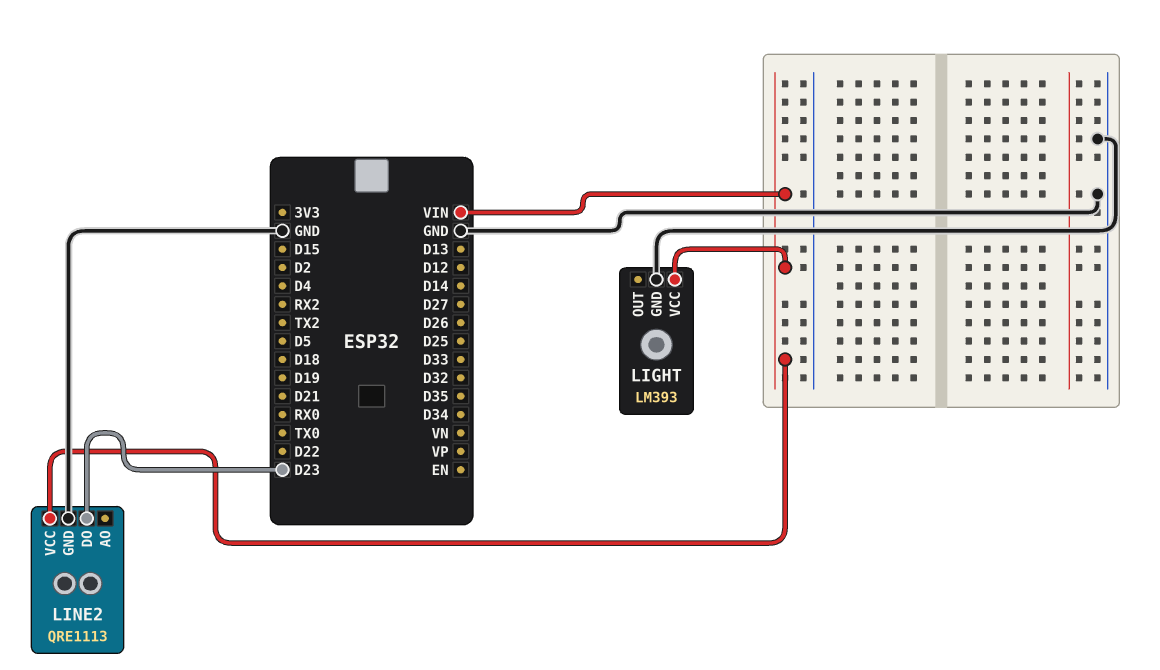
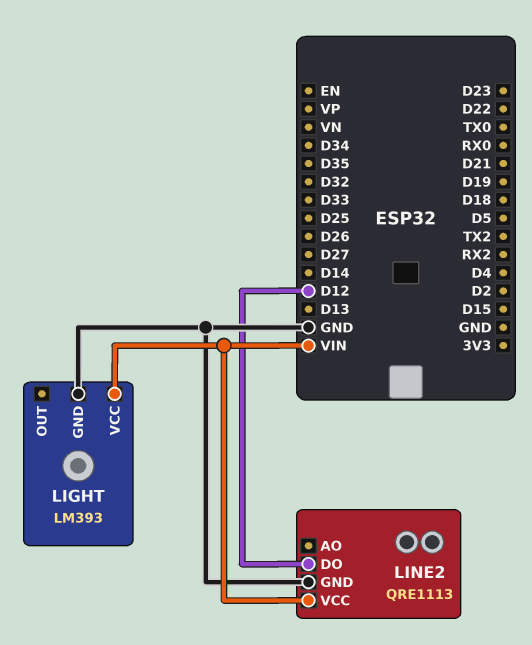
LINE2 pin DO: D23 -> D12

